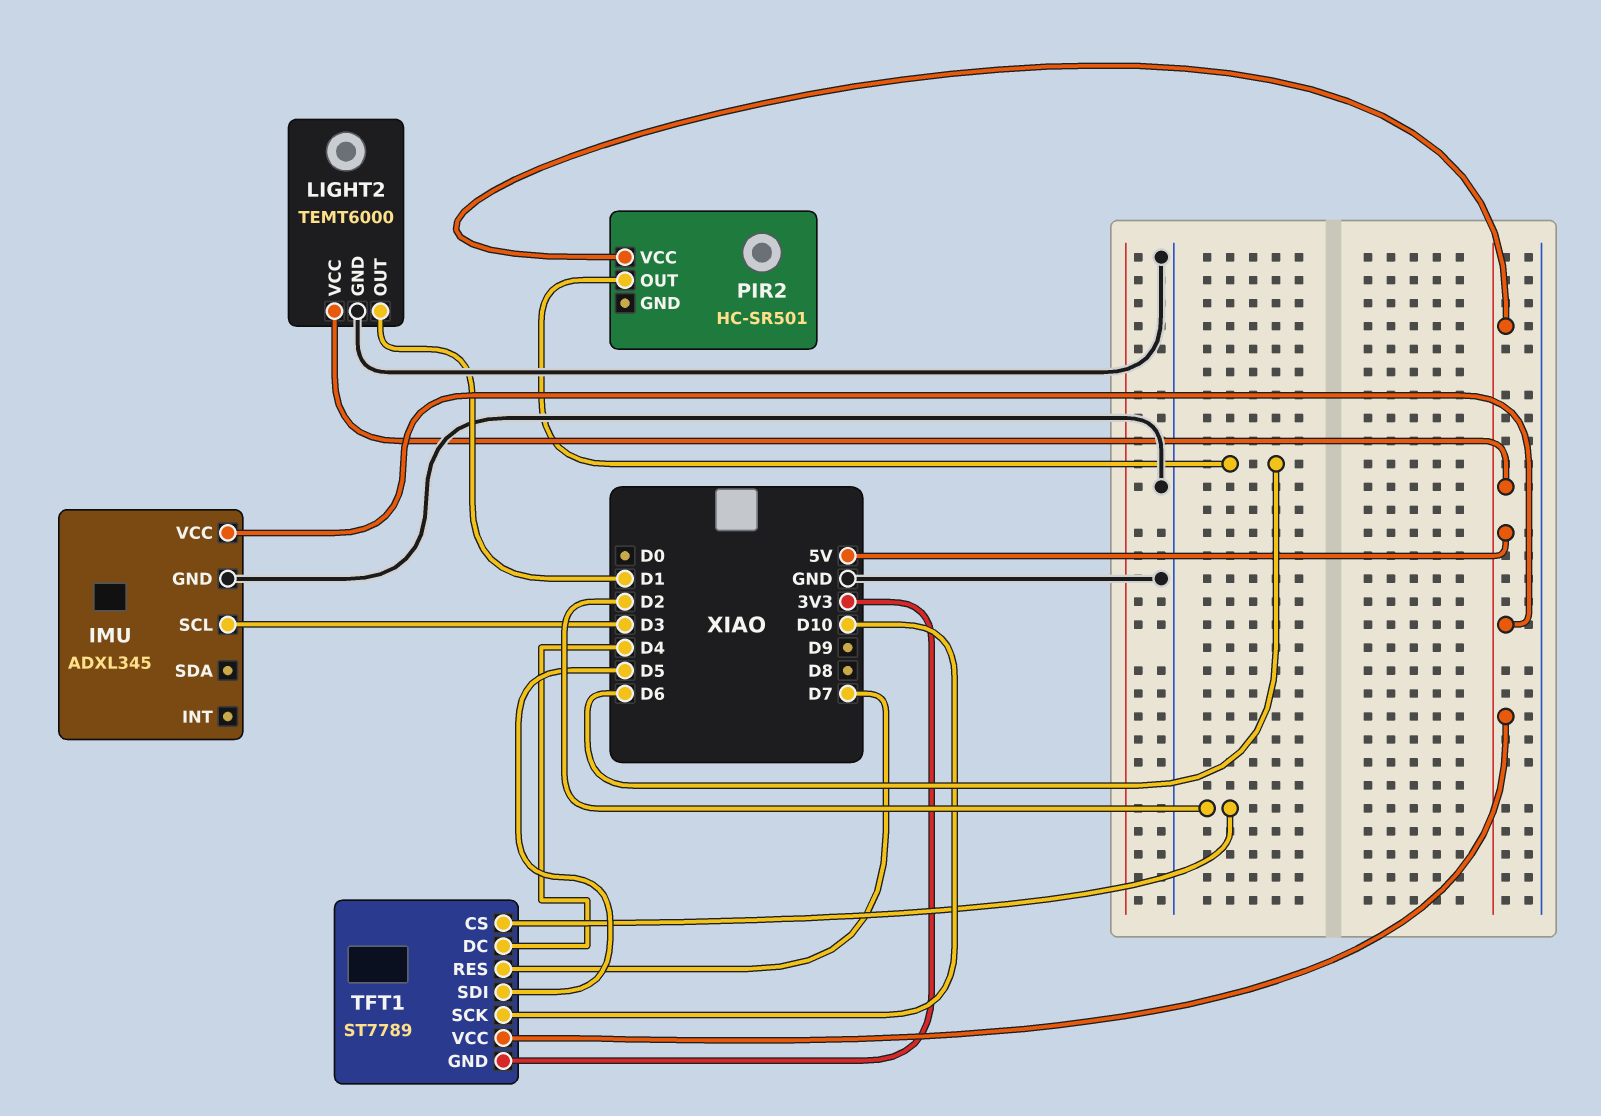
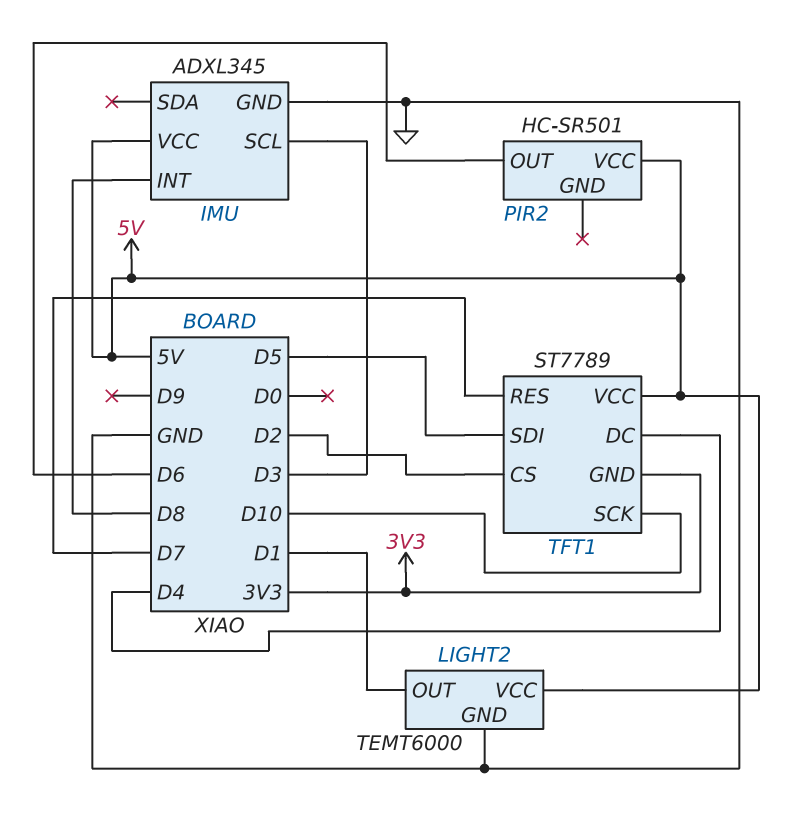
IMU pin INT: none -> D8

